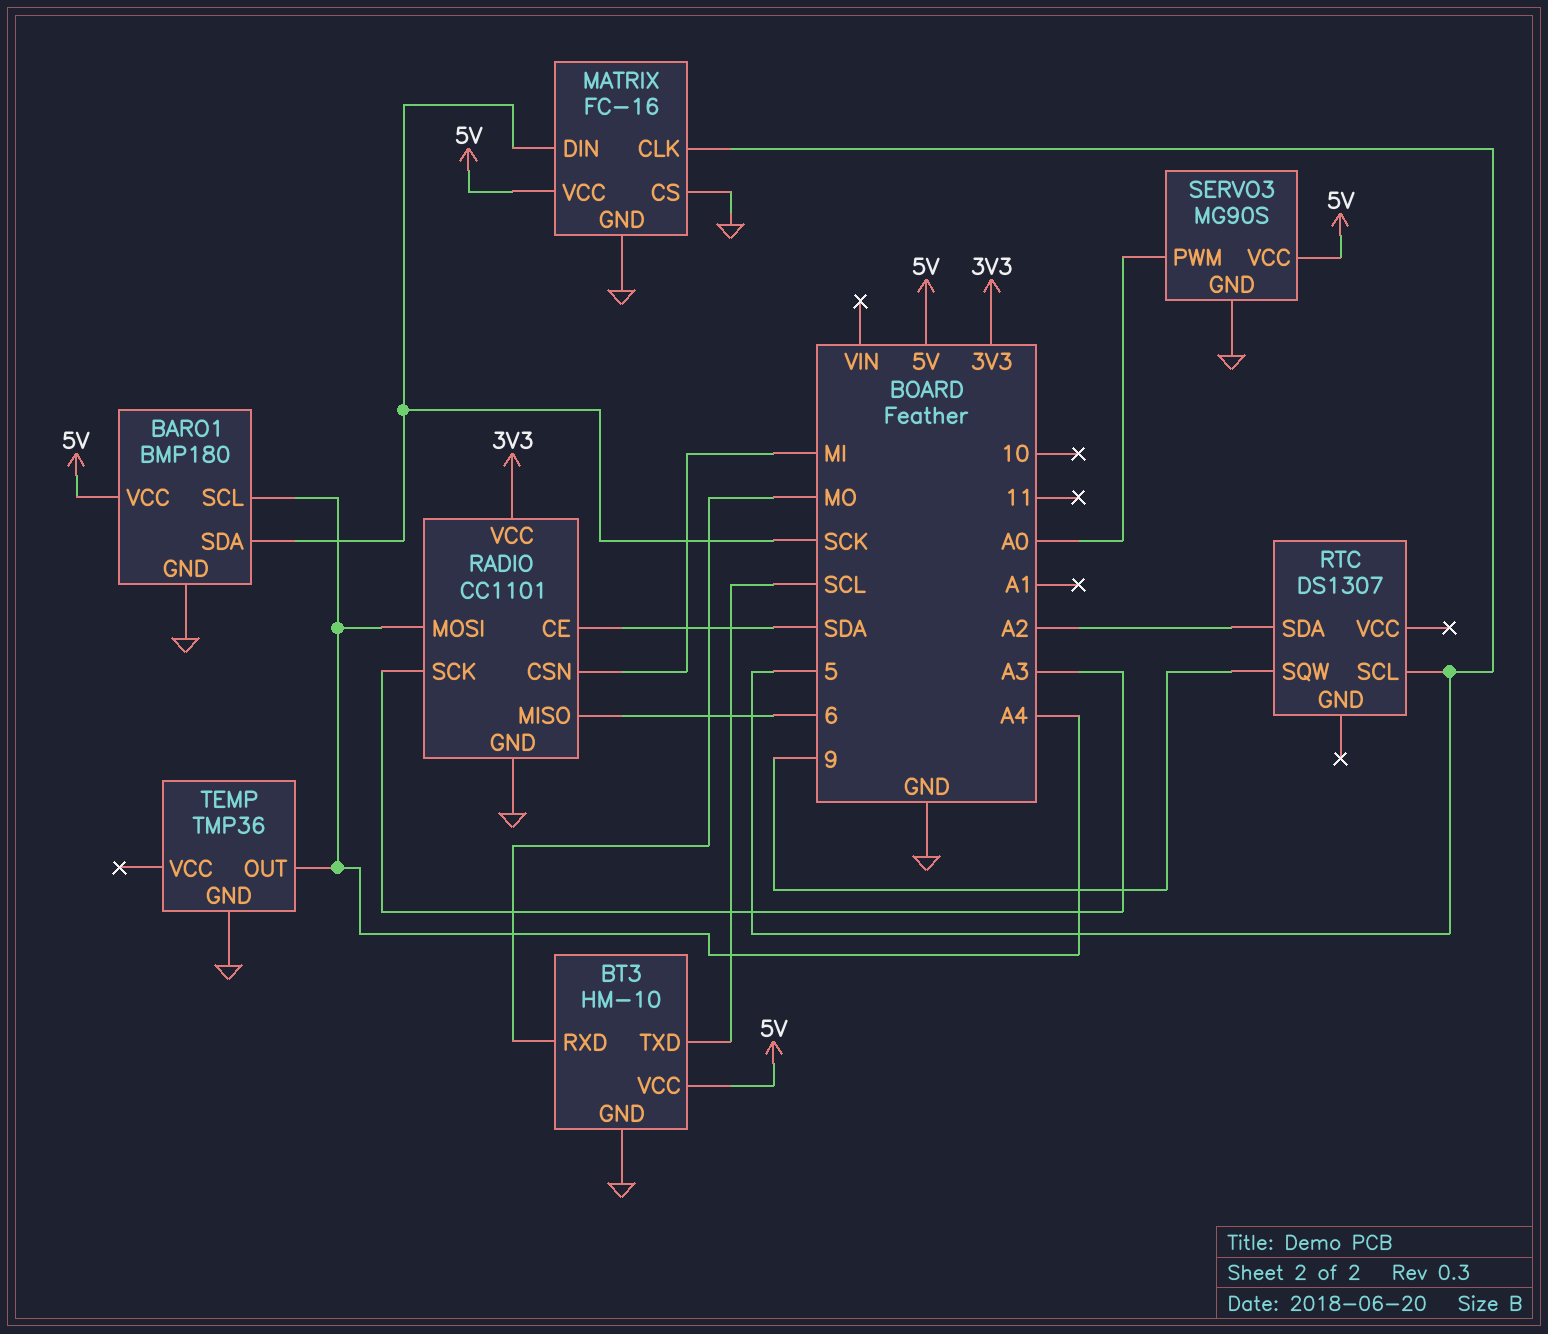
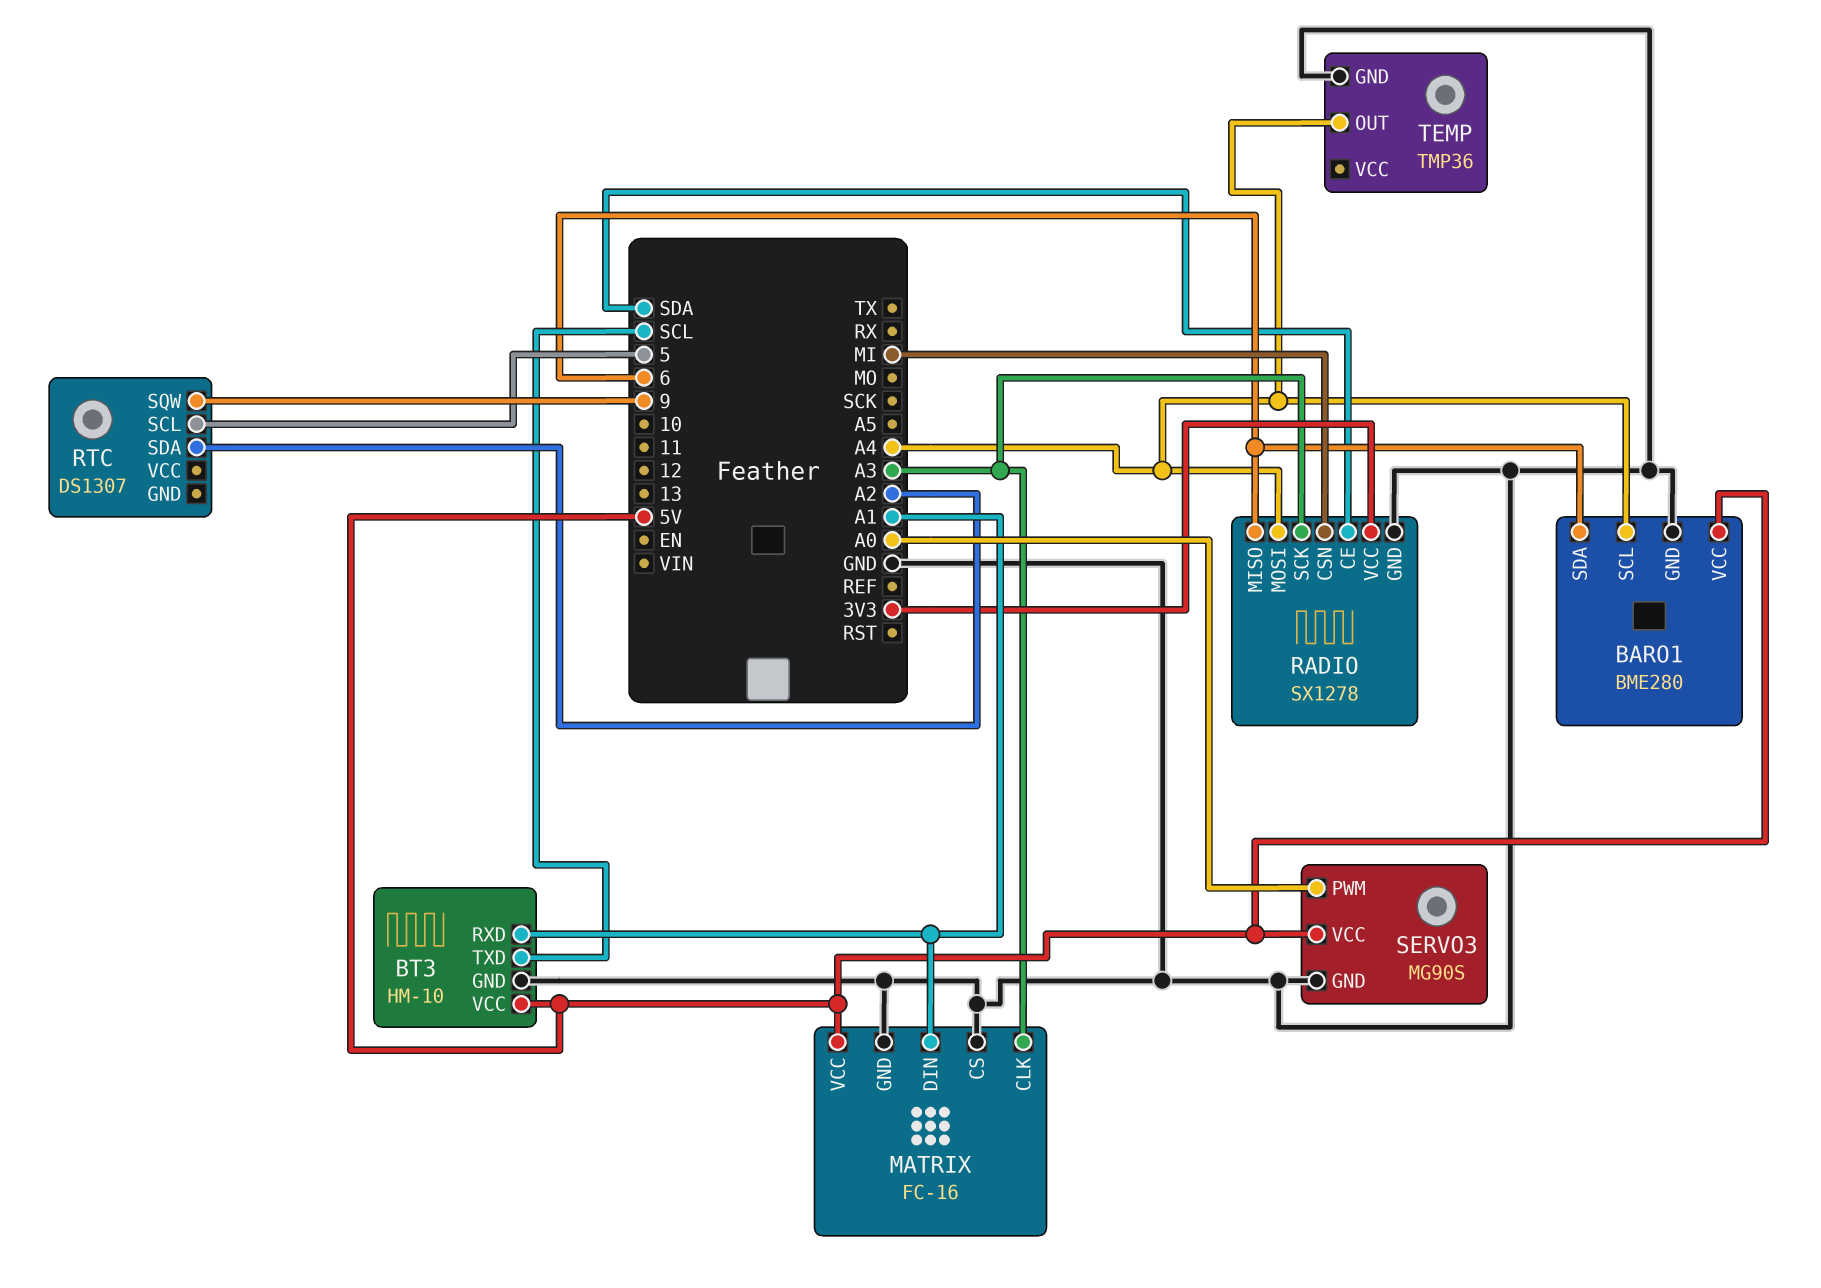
BARO1: BMP180 -> BME280
BARO1 pin SDA: SCK -> 6
BT3 pin RXD: MO -> A1
MATRIX pin CLK: 5 -> A3
MATRIX pin DIN: SCK -> A1
RADIO: CC1101 -> SX1278

